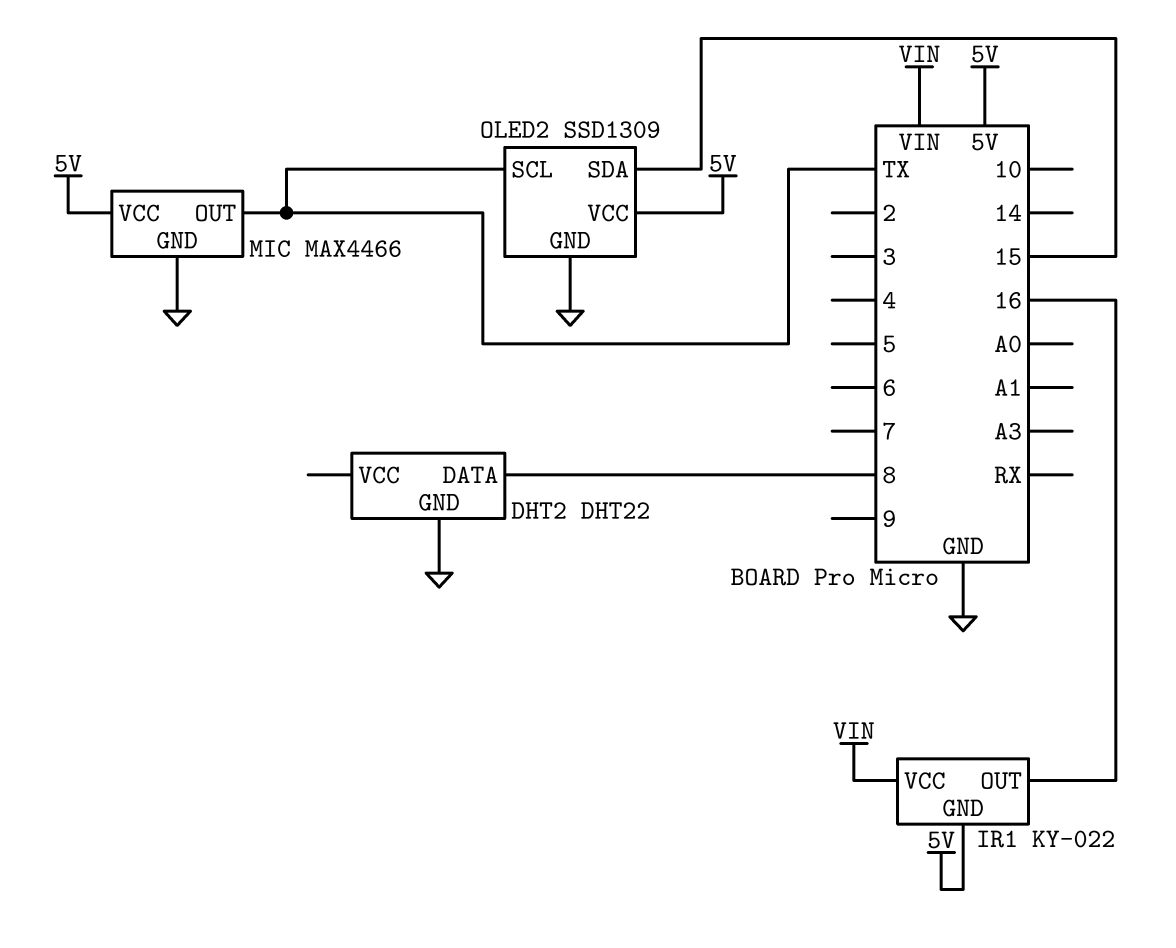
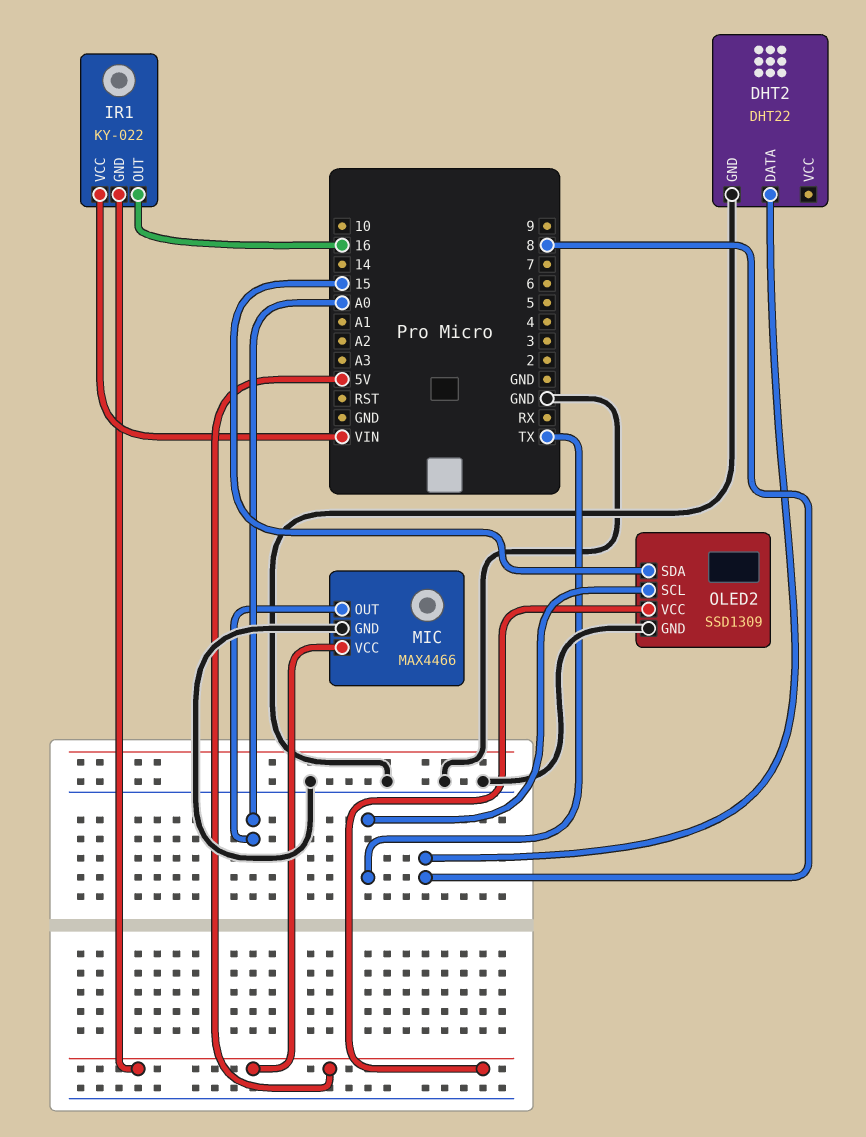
MIC pin OUT: TX -> A0

